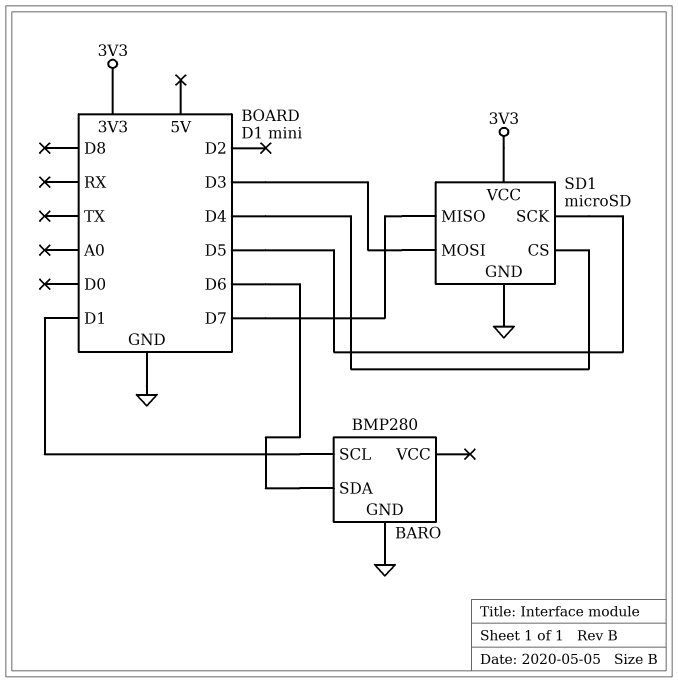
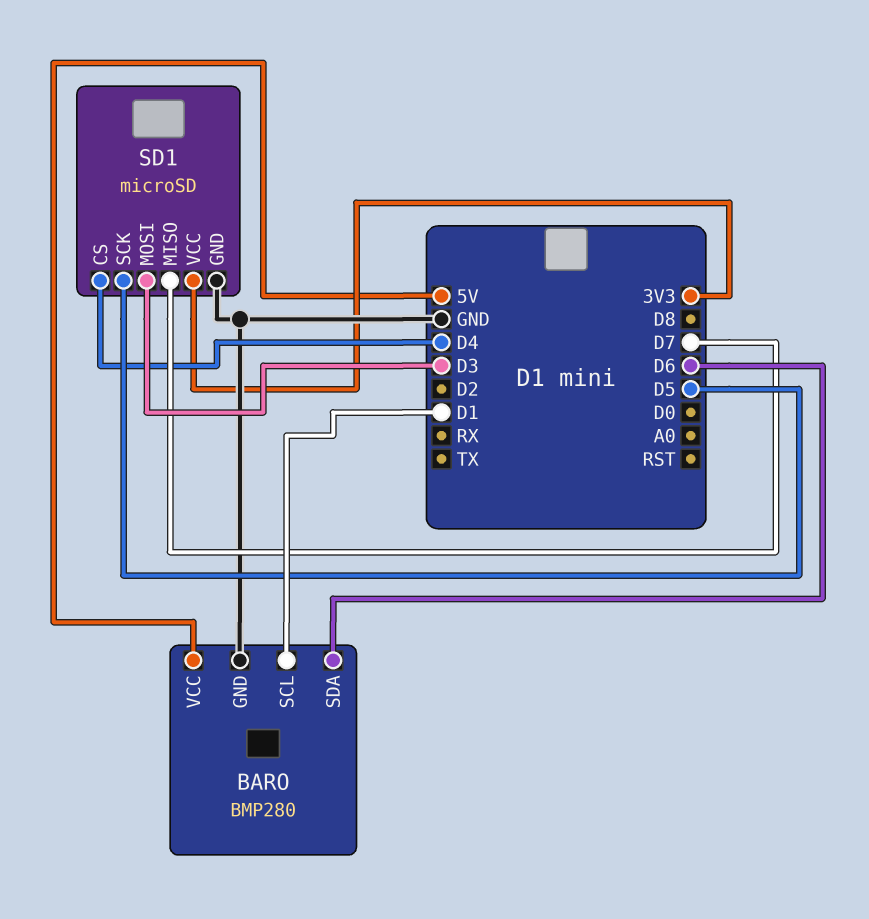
BARO pin VCC: none -> 5V

